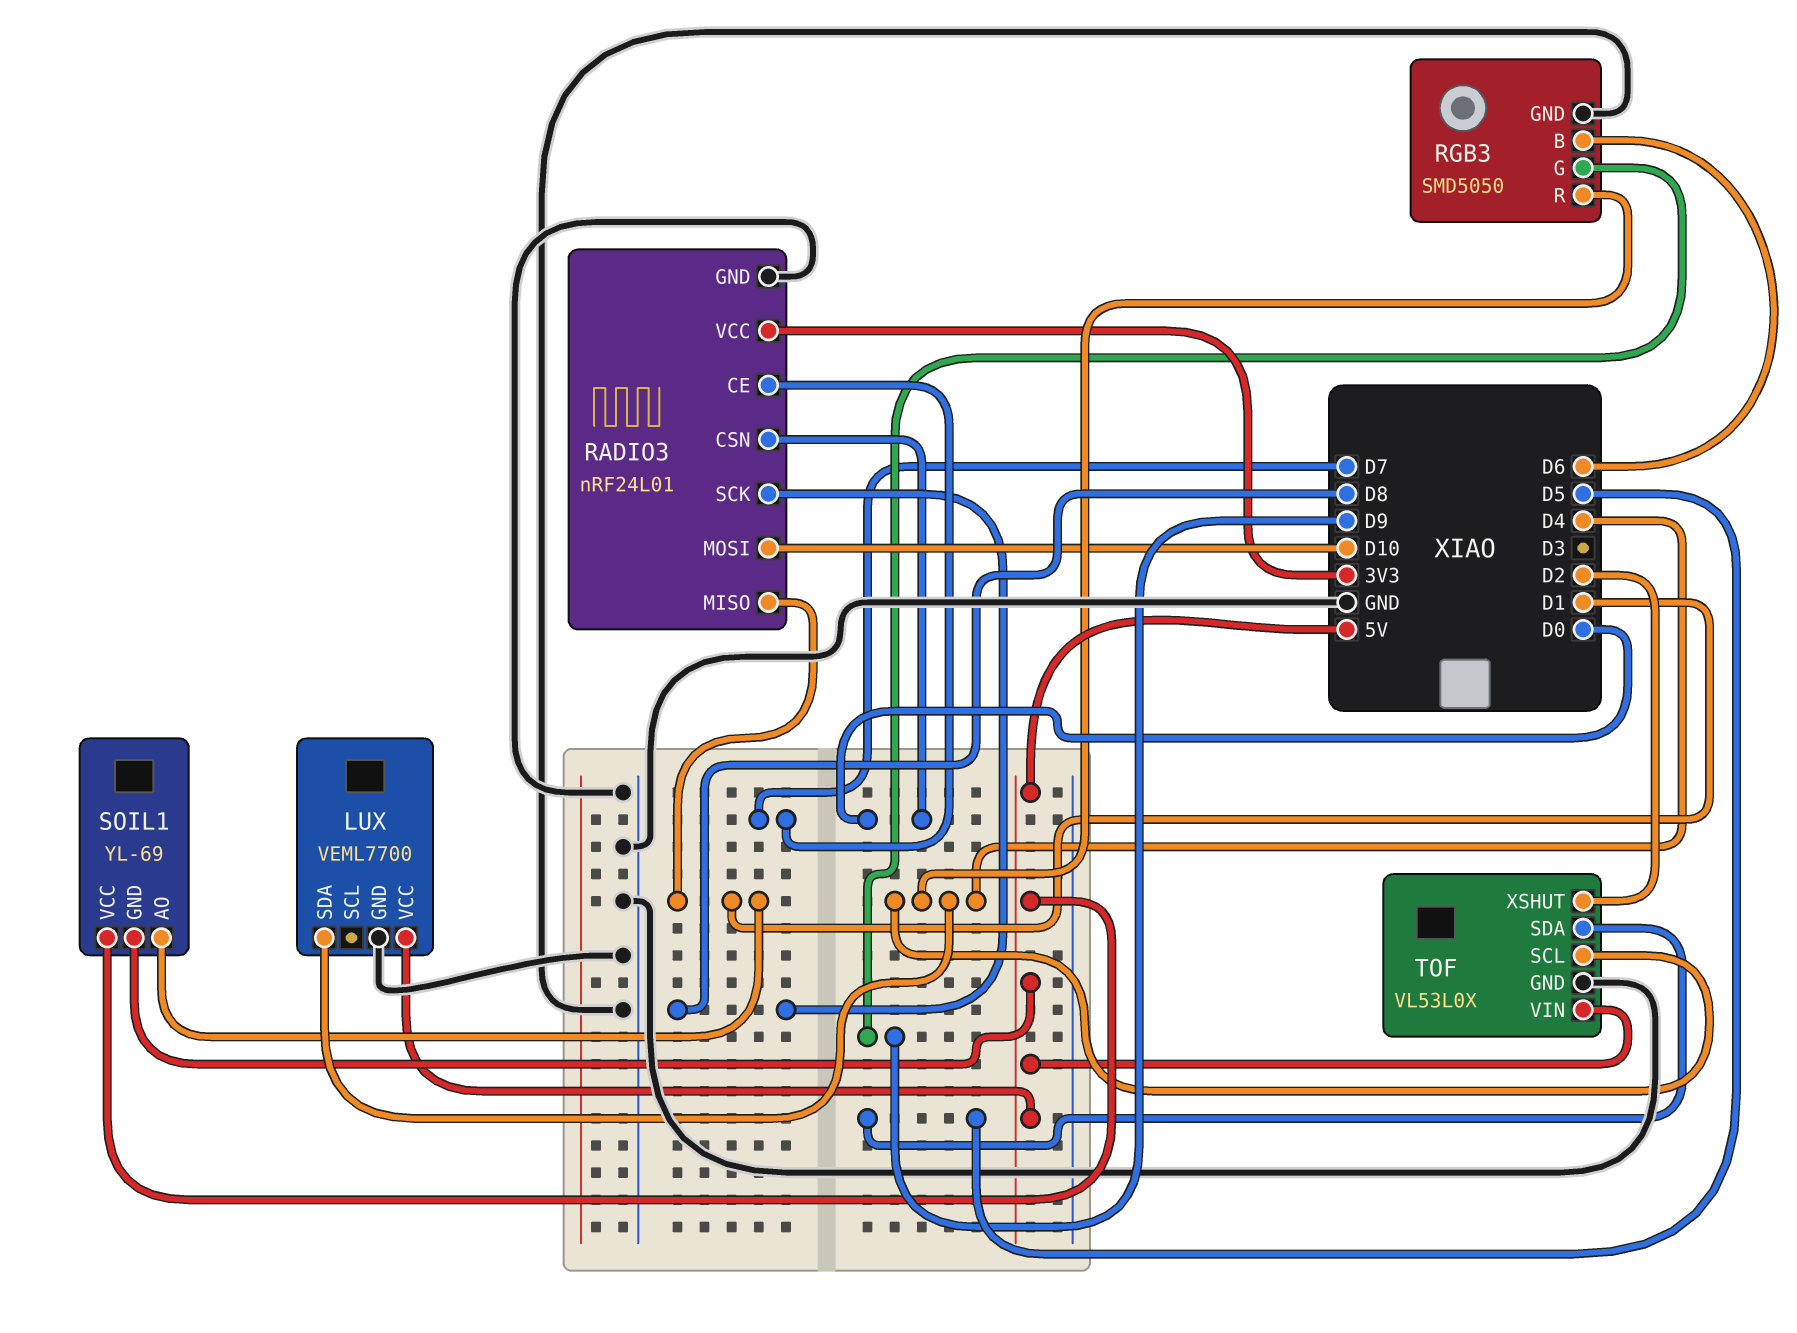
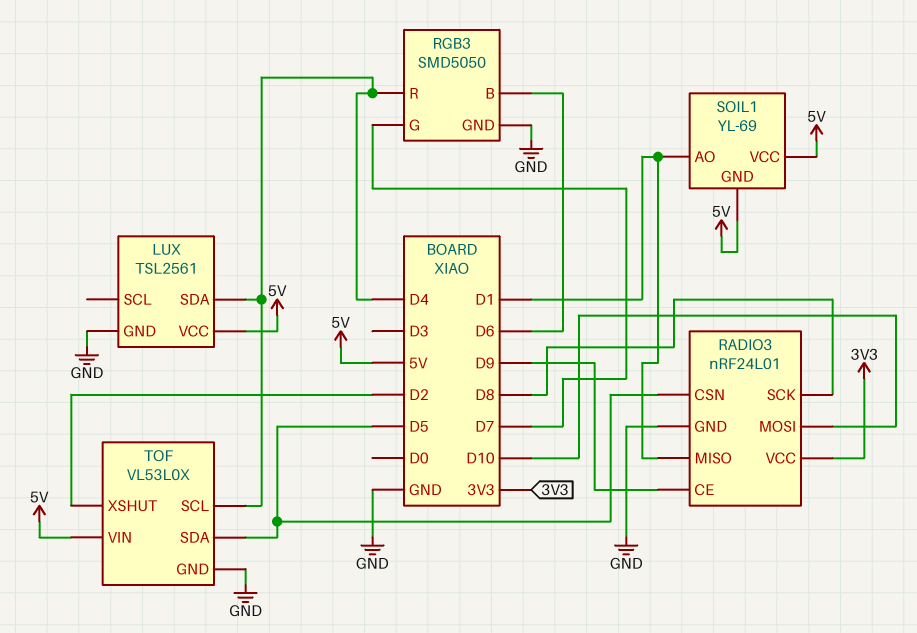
LUX: VEML7700 -> TSL2561
RADIO3 pin CE: D7 -> D9
RADIO3 pin CSN: D0 -> D5
RGB3 pin G: D9 -> D7

